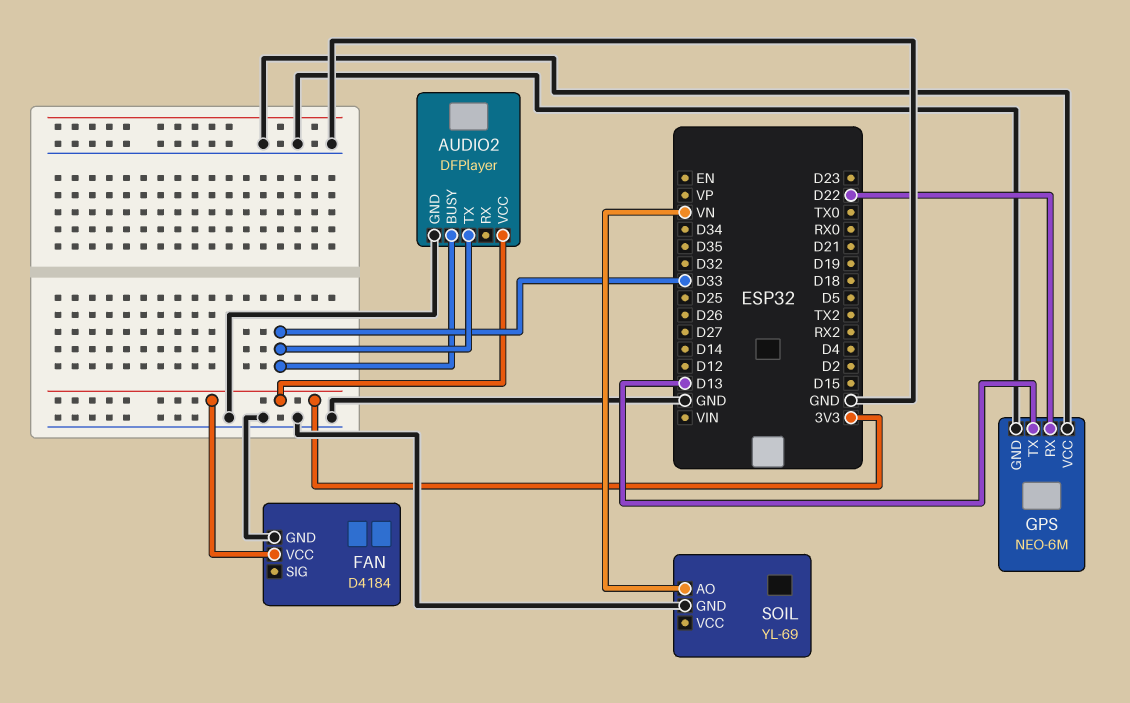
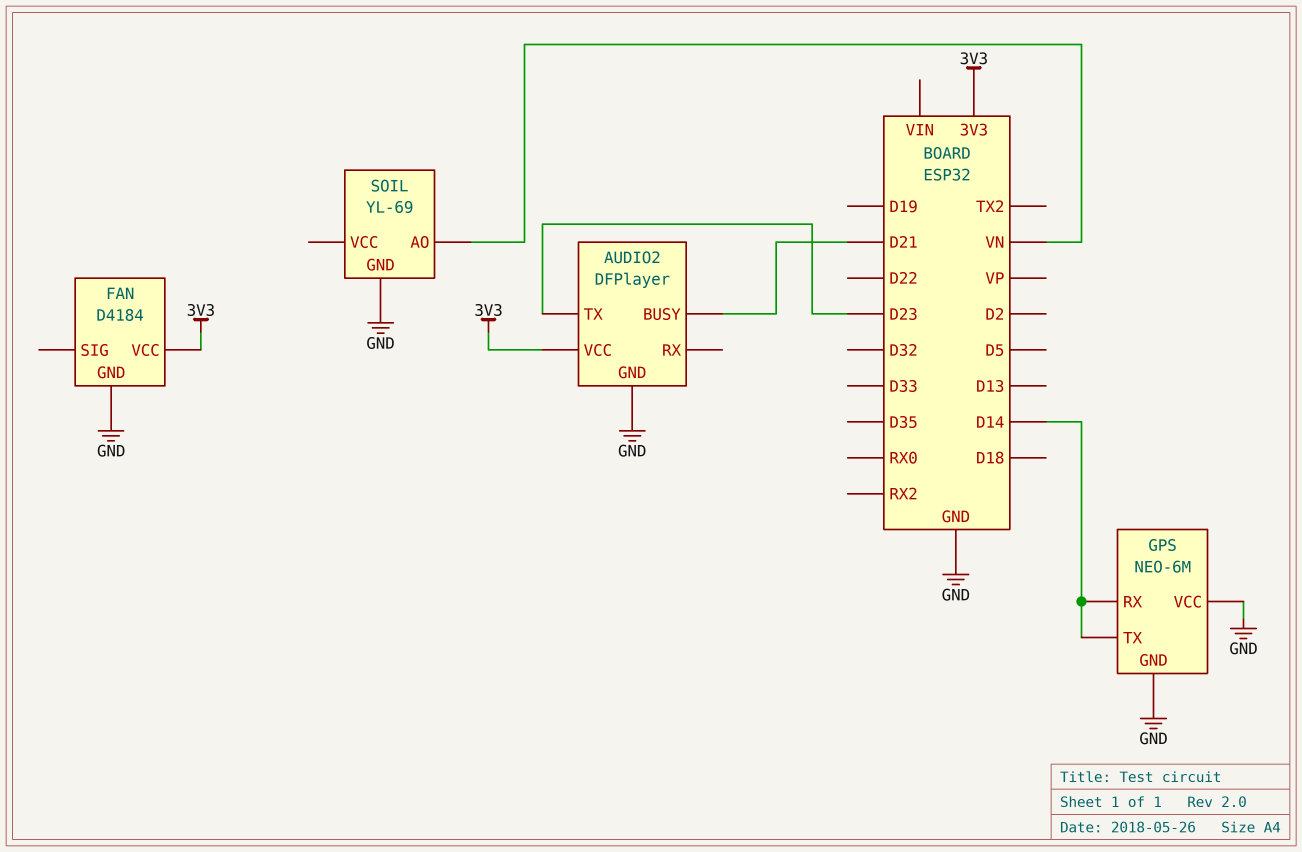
AUDIO2 pin BUSY: D33 -> D21
AUDIO2 pin TX: D33 -> D23
GPS pin RX: D22 -> D14
GPS pin TX: D13 -> D14

